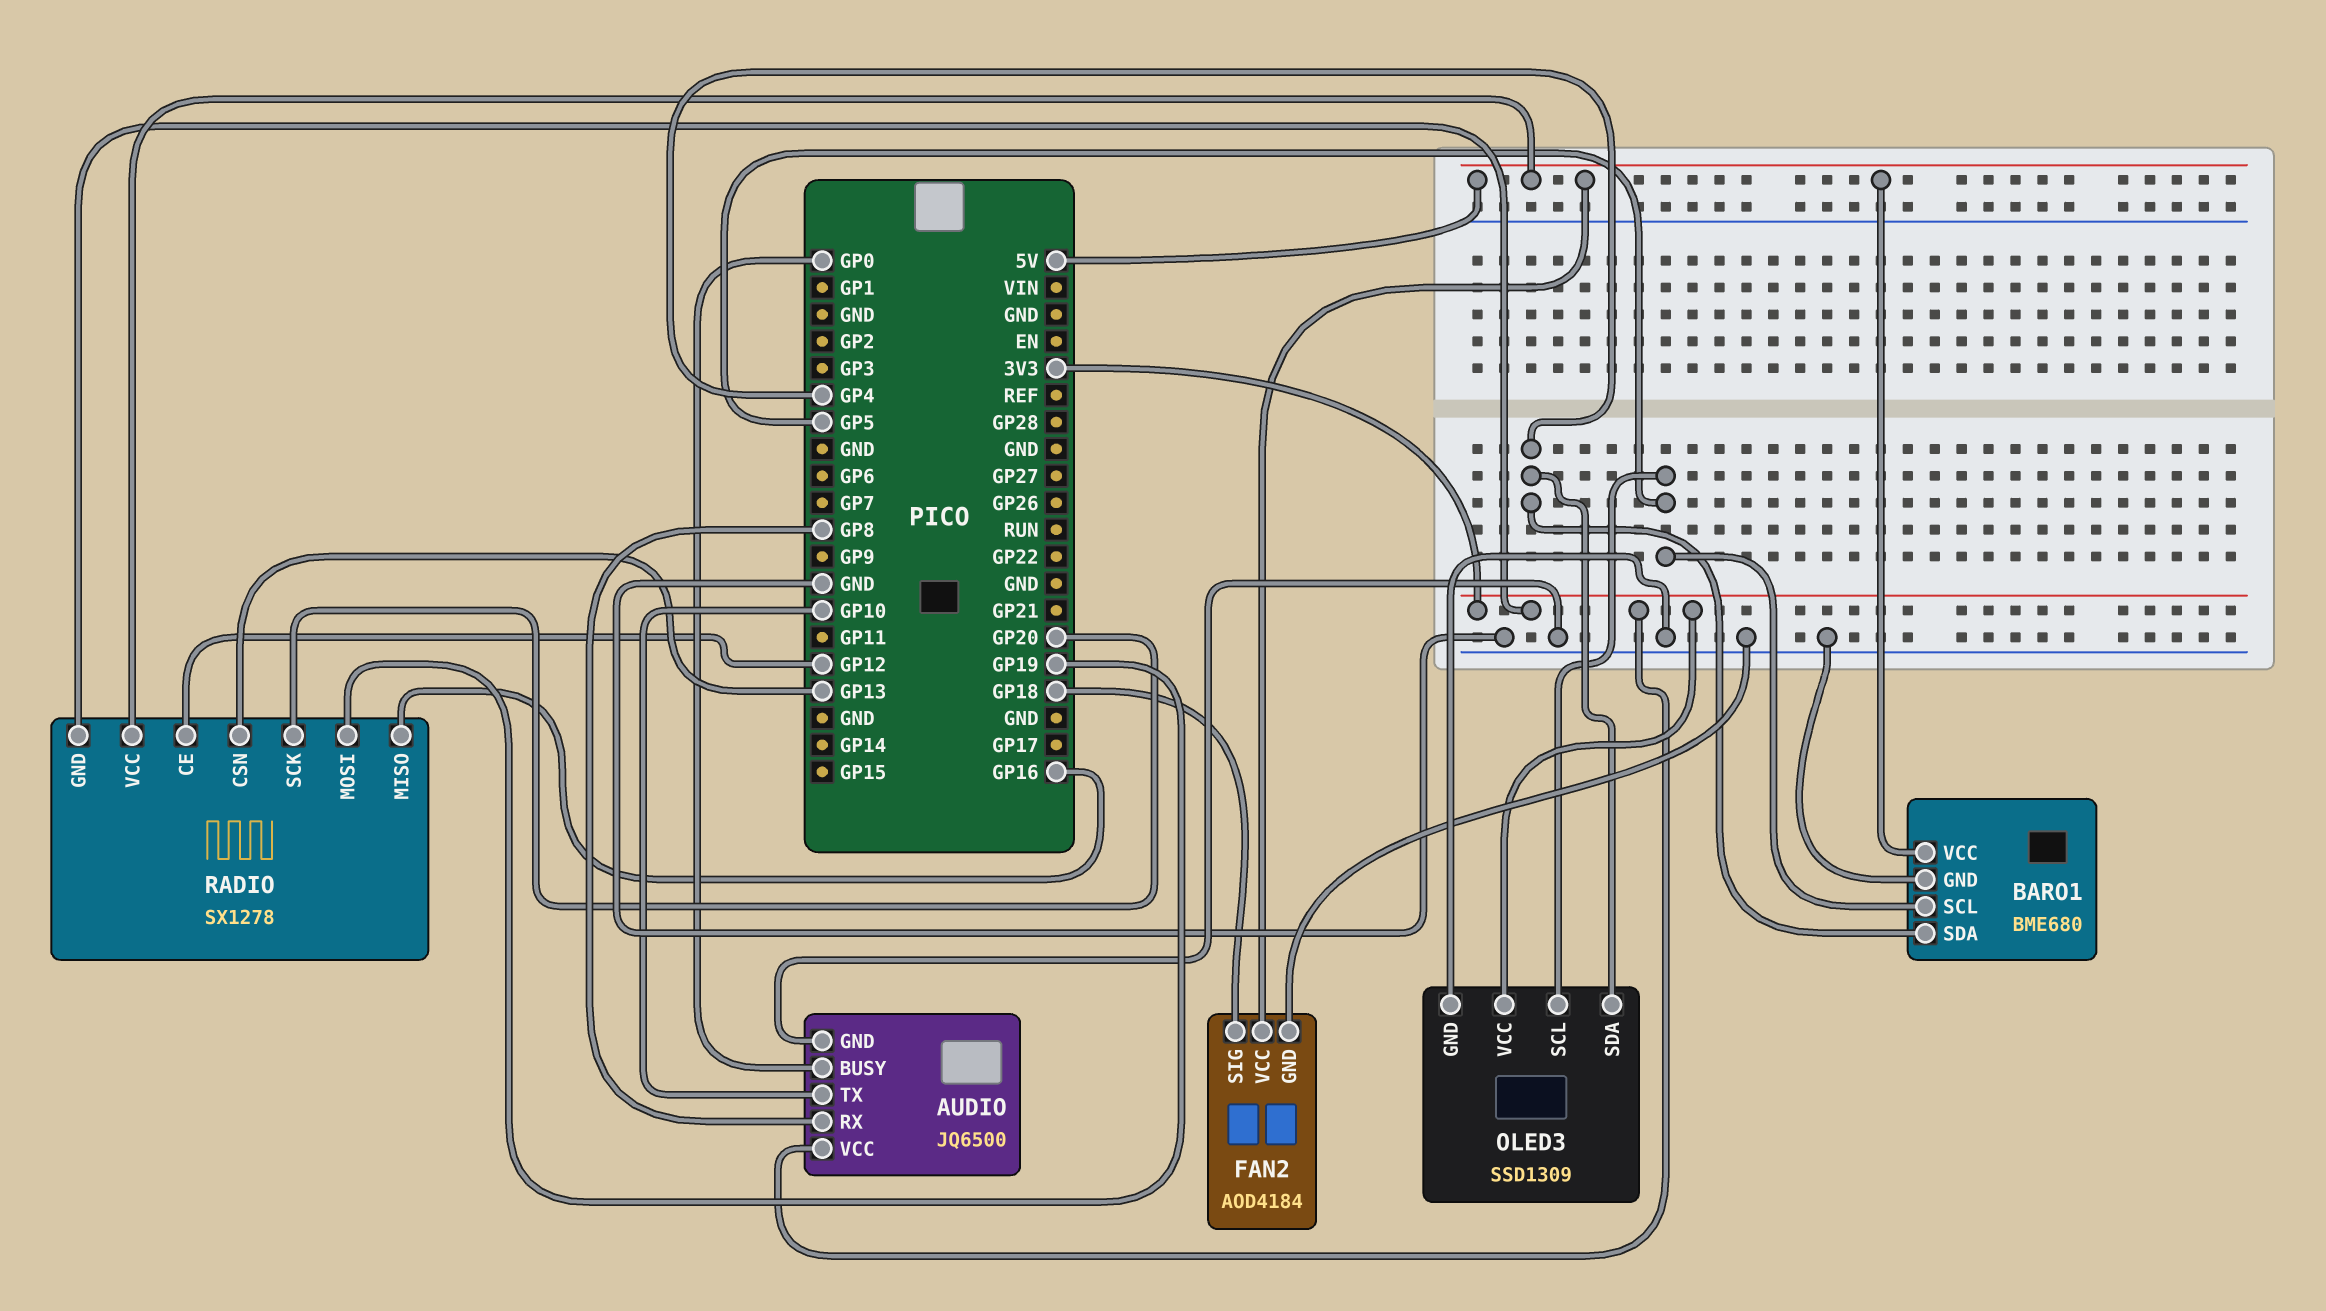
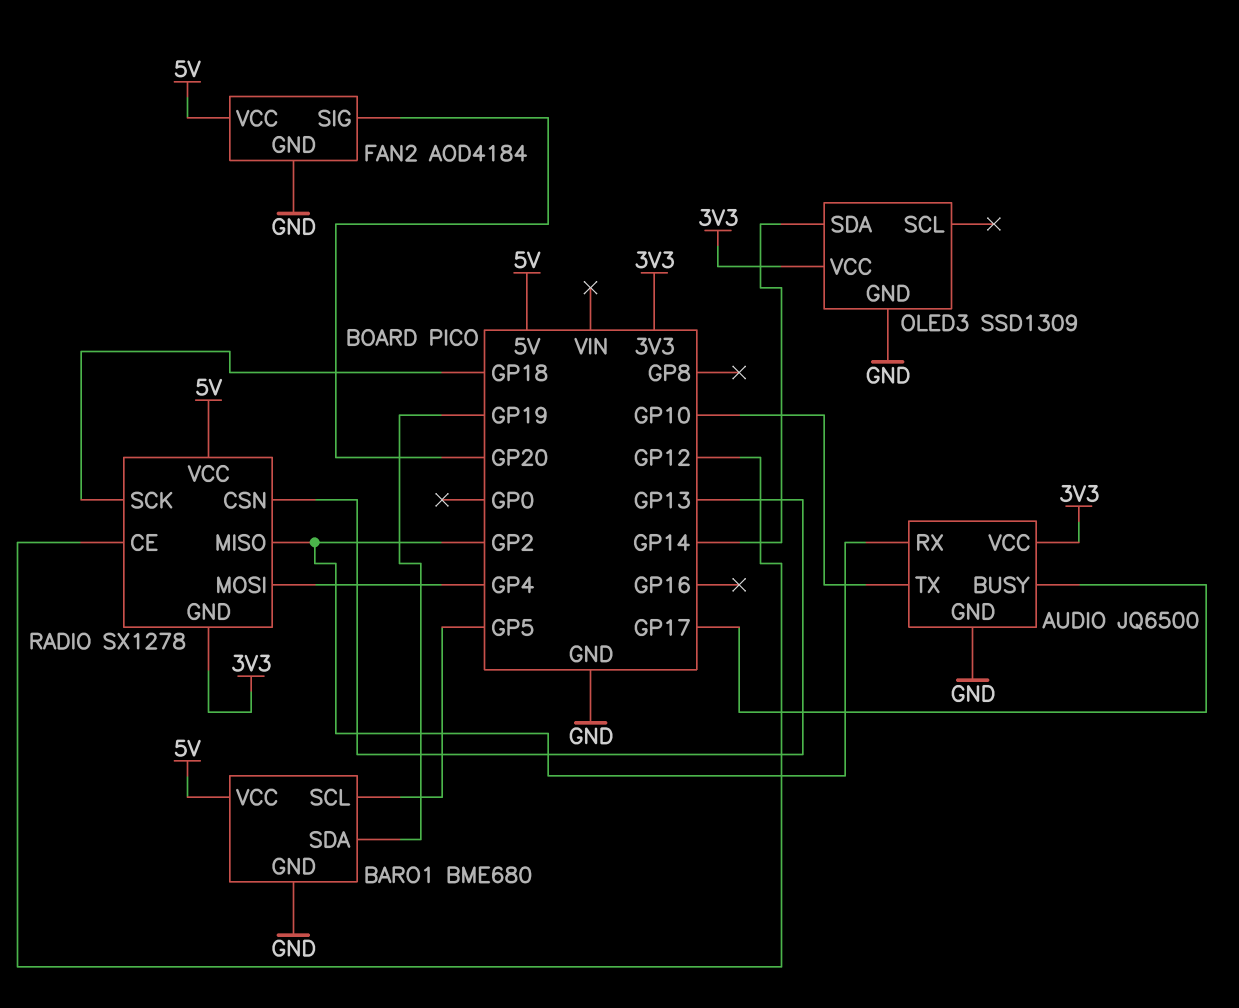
AUDIO pin BUSY: GP0 -> GP17
AUDIO pin RX: GP8 -> GP2
BARO1 pin SDA: GP4 -> GP19
FAN2 pin SIG: GP18 -> GP20
OLED3 pin SCL: GP5 -> none
OLED3 pin SDA: GP4 -> GP14
RADIO pin MISO: GP16 -> GP2
RADIO pin MOSI: GP19 -> GP4
RADIO pin SCK: GP20 -> GP18

